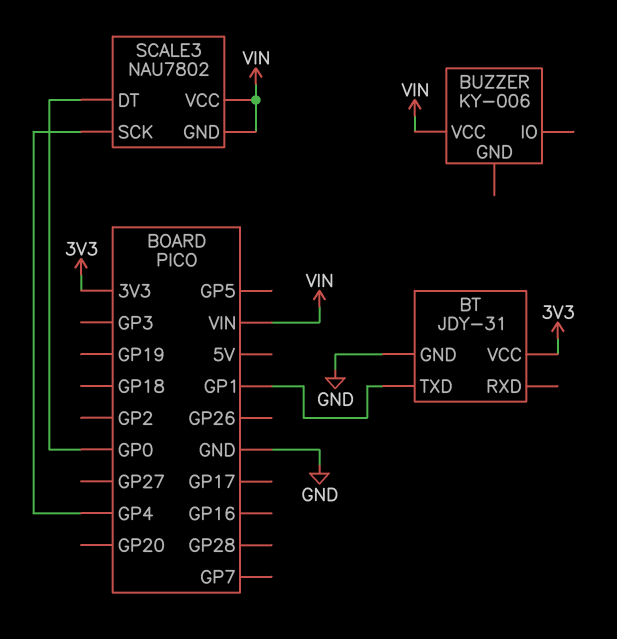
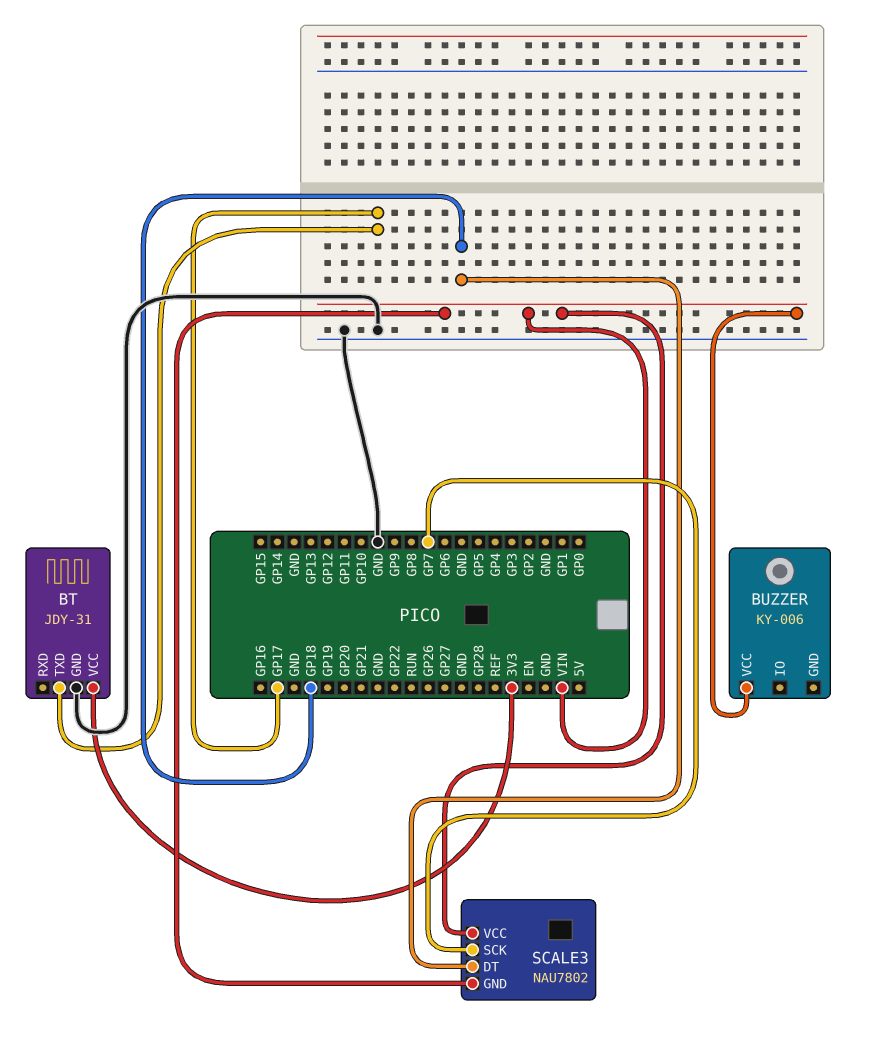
BT pin TXD: GP1 -> GP17
SCALE3 pin DT: GP0 -> GP18
SCALE3 pin SCK: GP4 -> GP7

